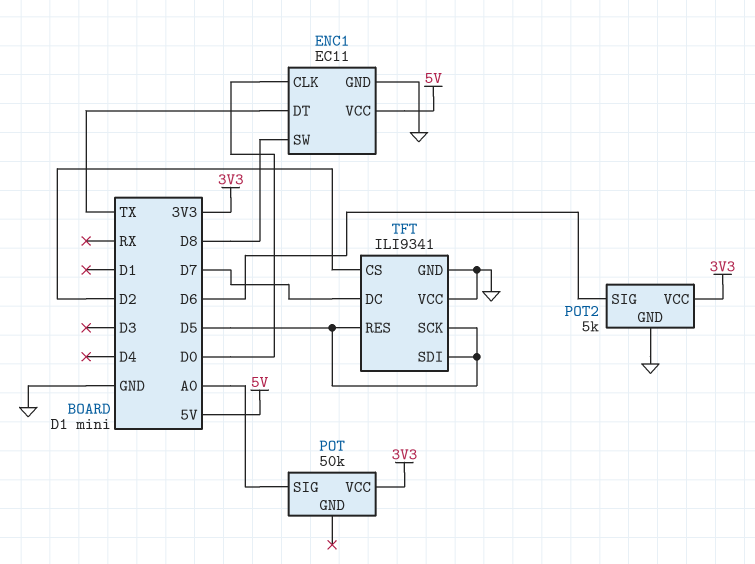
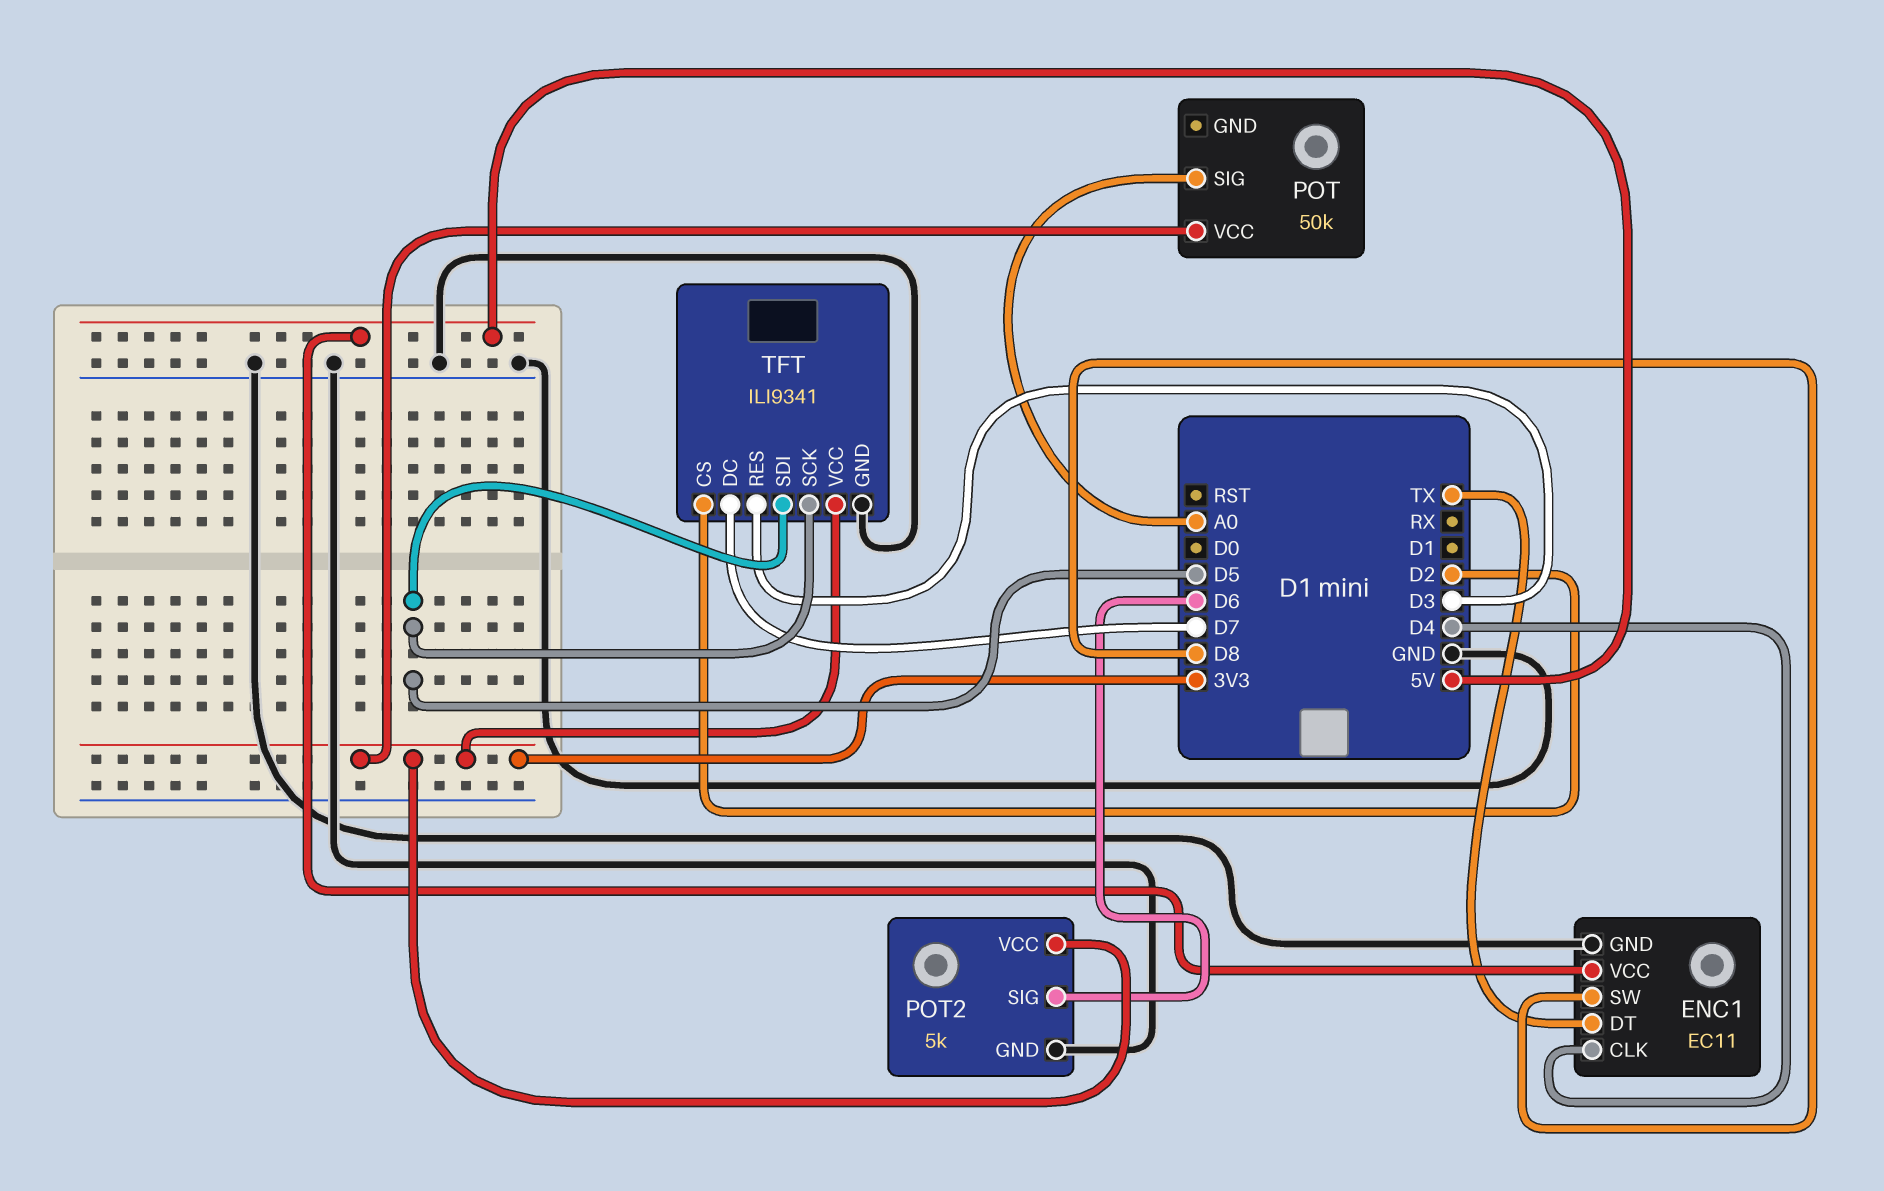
ENC1 pin CLK: D0 -> D4
TFT pin RES: D5 -> D3
TFT pin VCC: GND -> 3V3

